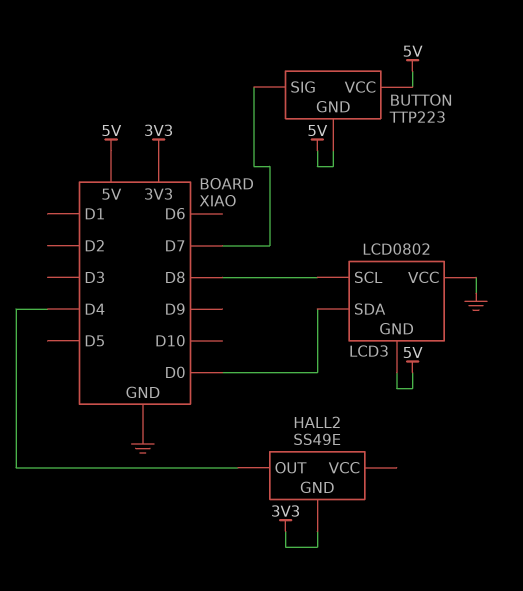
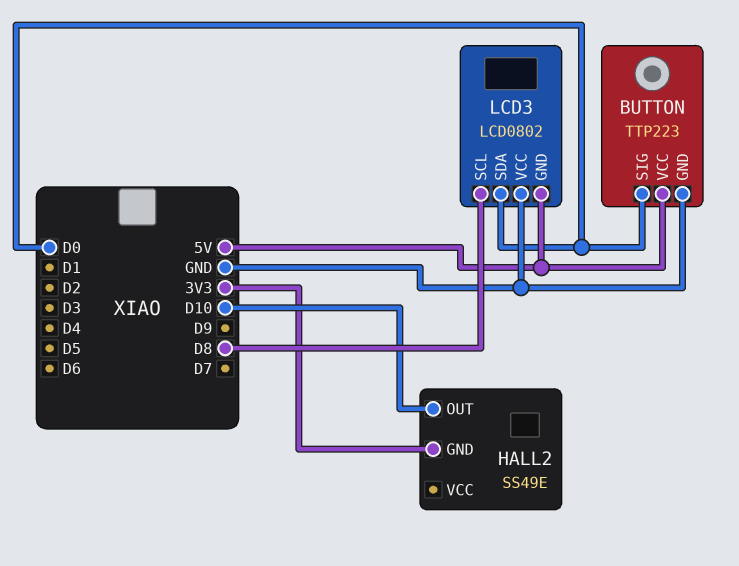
BUTTON pin GND: 5V -> GND
BUTTON pin SIG: D7 -> D0
HALL2 pin OUT: D4 -> D10

